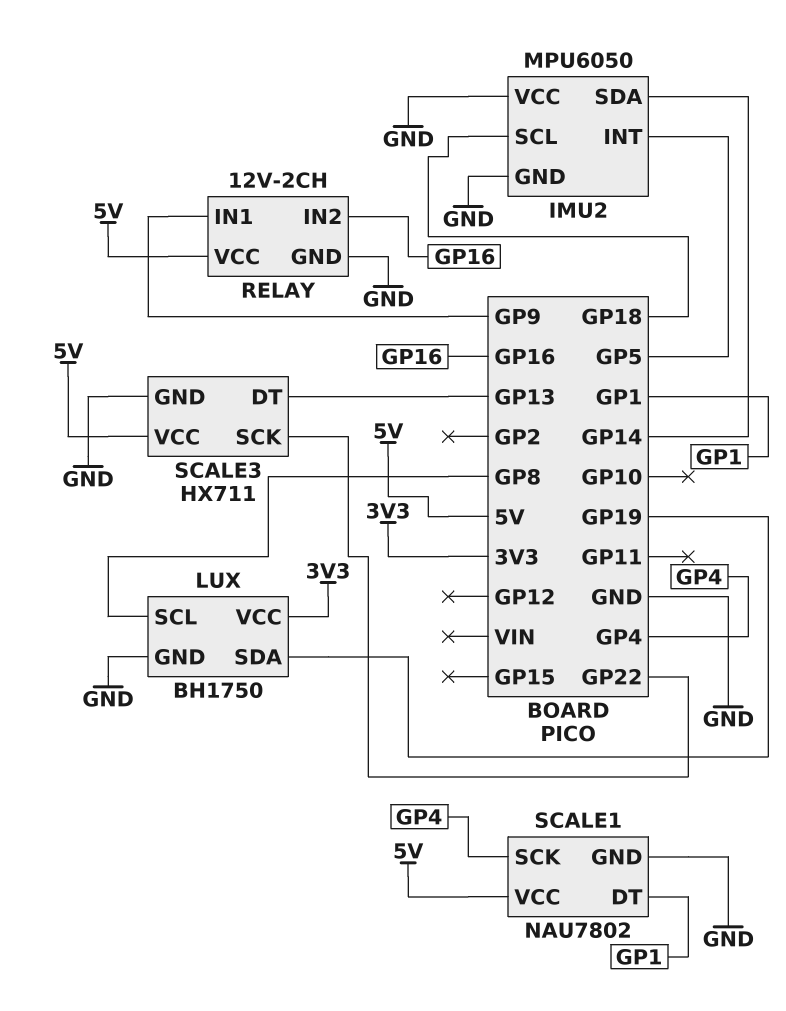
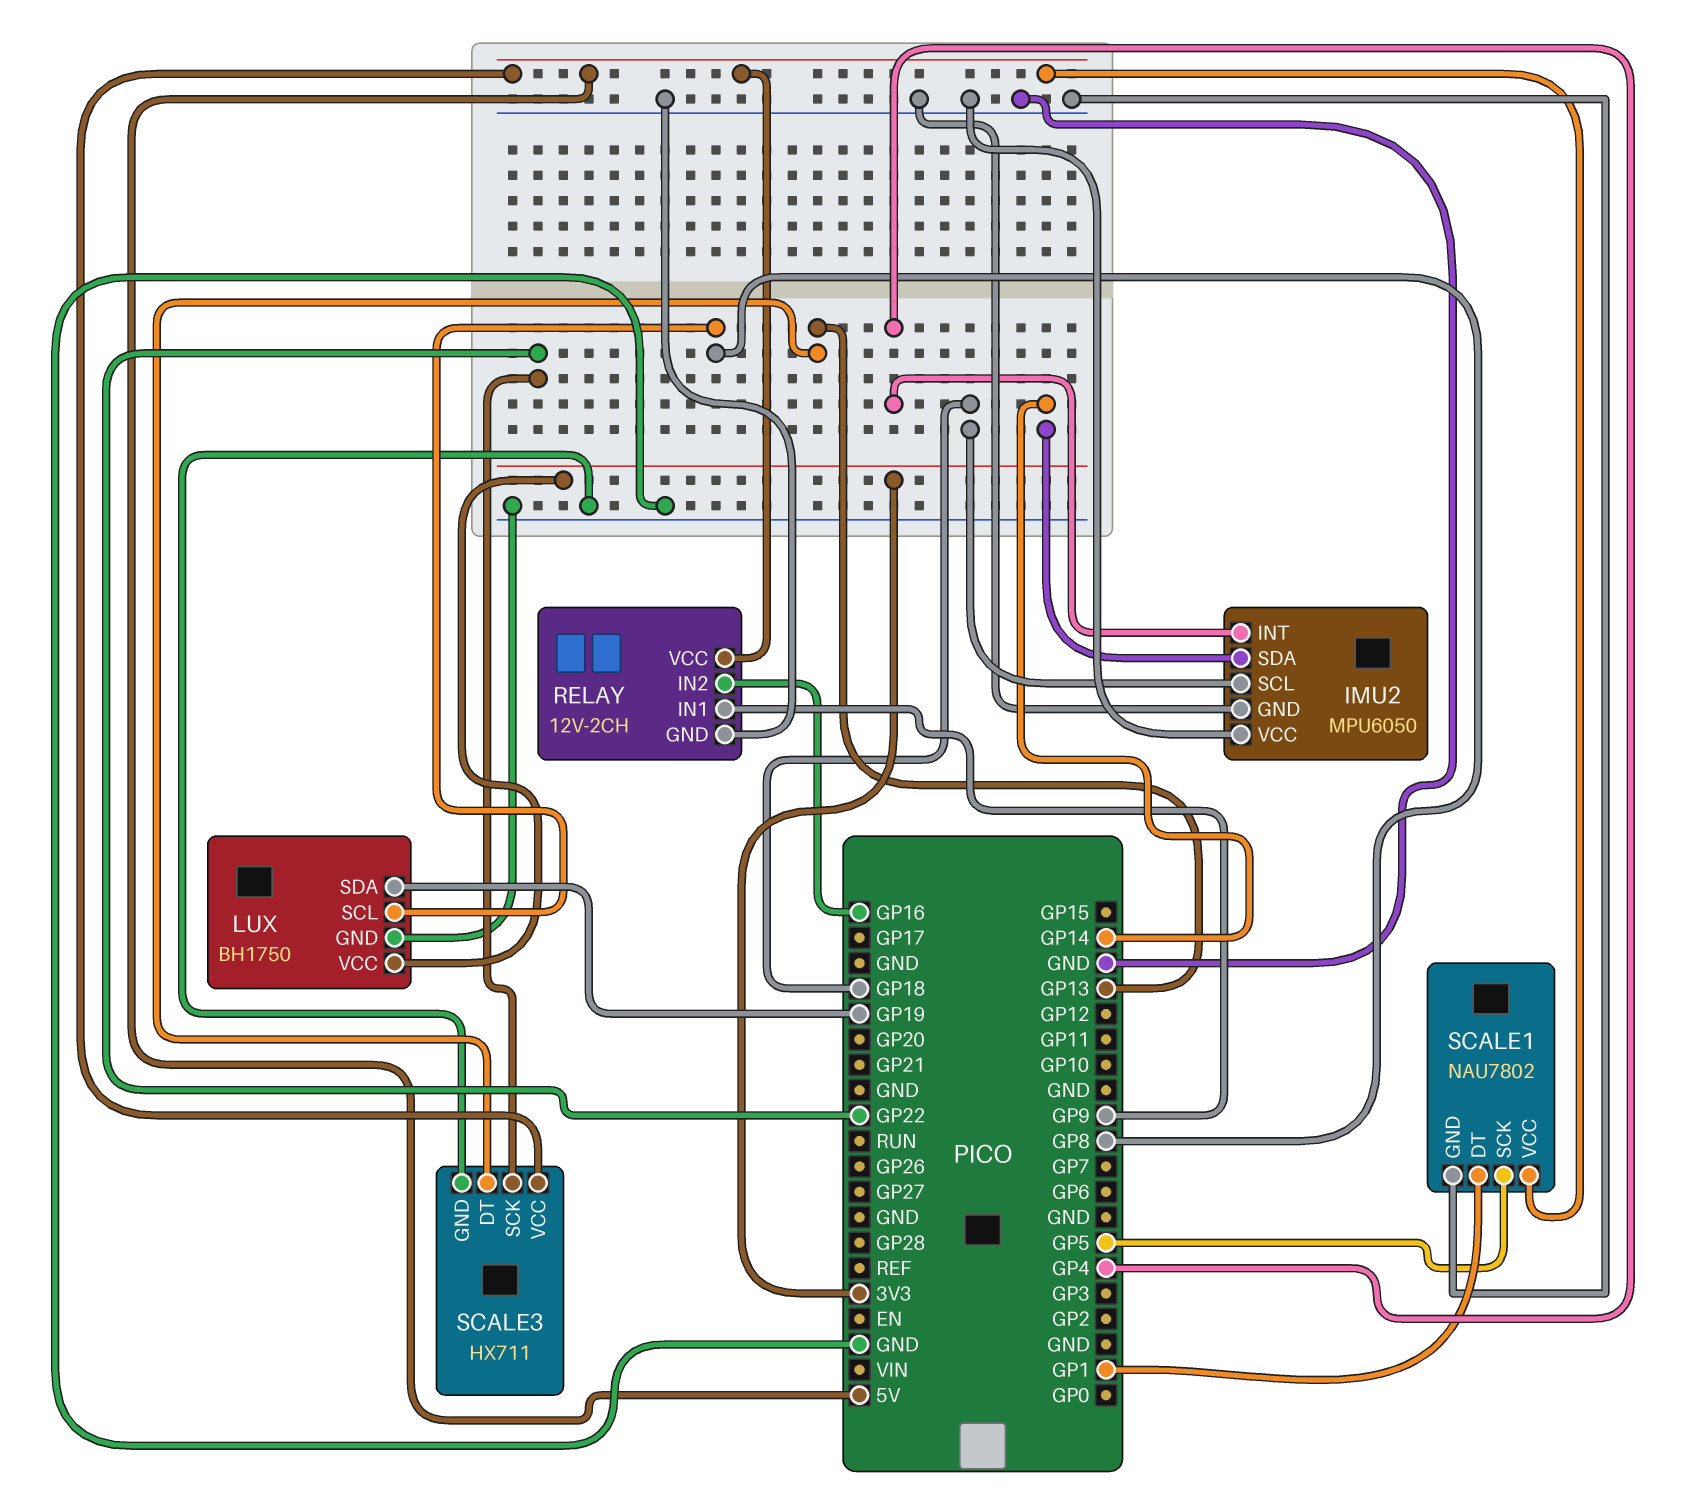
IMU2 pin INT: GP5 -> GP4
SCALE1 pin SCK: GP4 -> GP5

